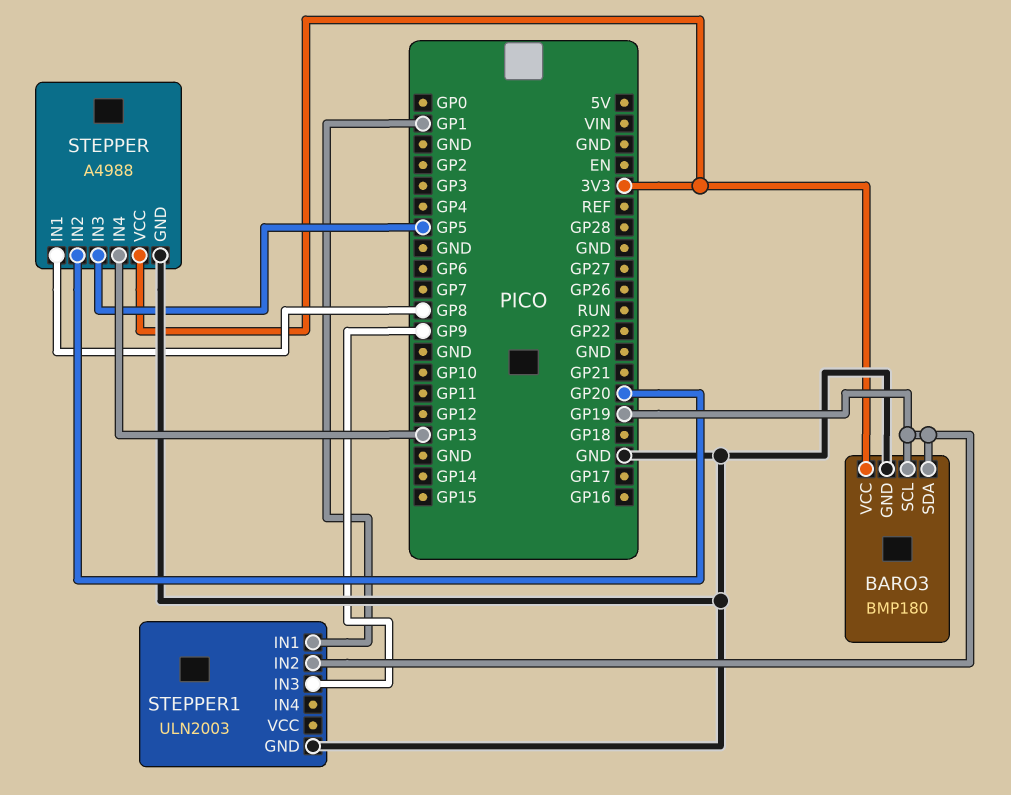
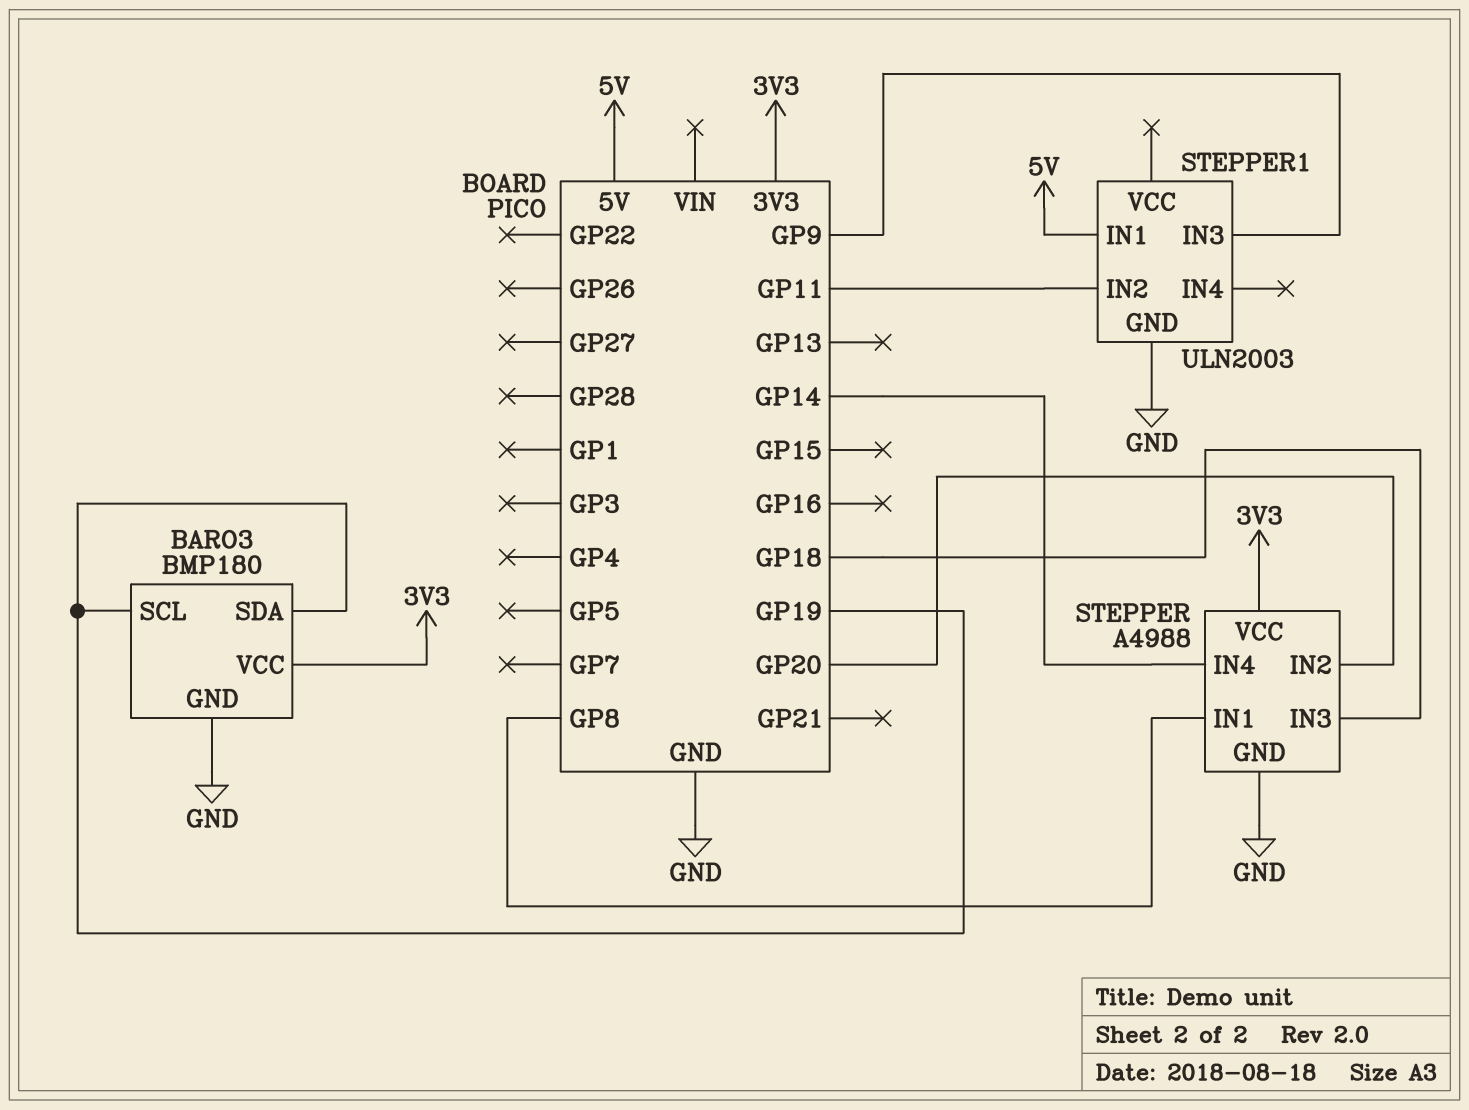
STEPPER pin IN3: GP5 -> GP18
STEPPER pin IN4: GP13 -> GP14
STEPPER1 pin IN1: GP1 -> 5V
STEPPER1 pin IN2: GP19 -> GP11

